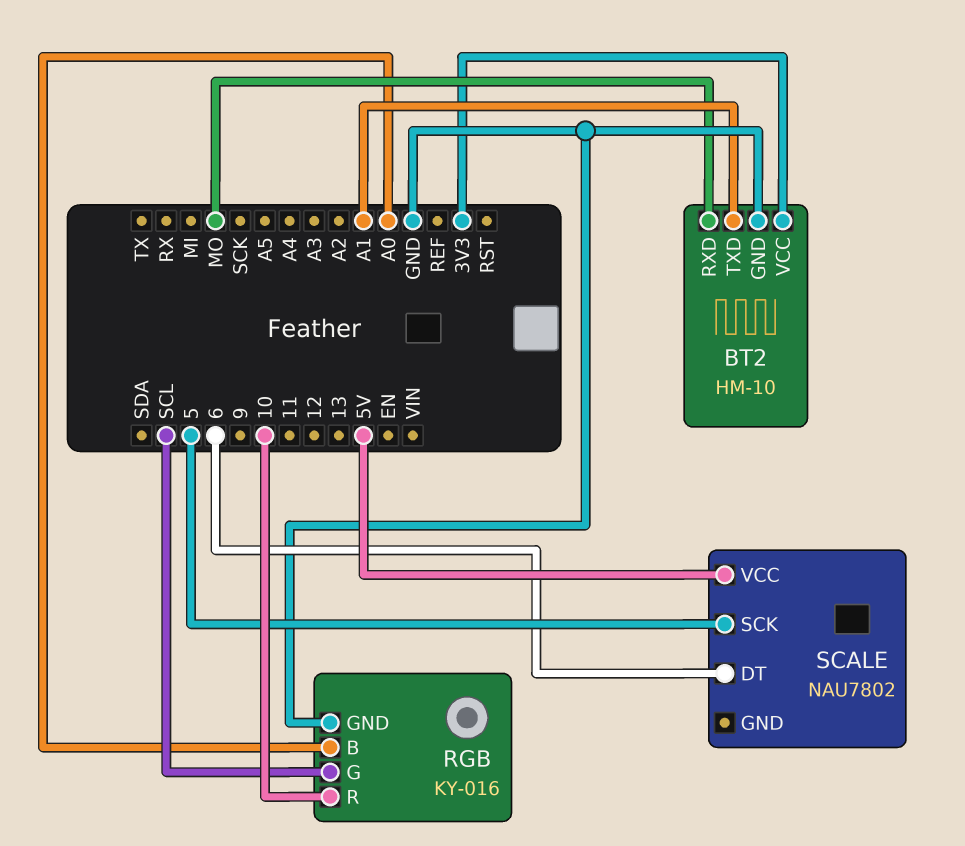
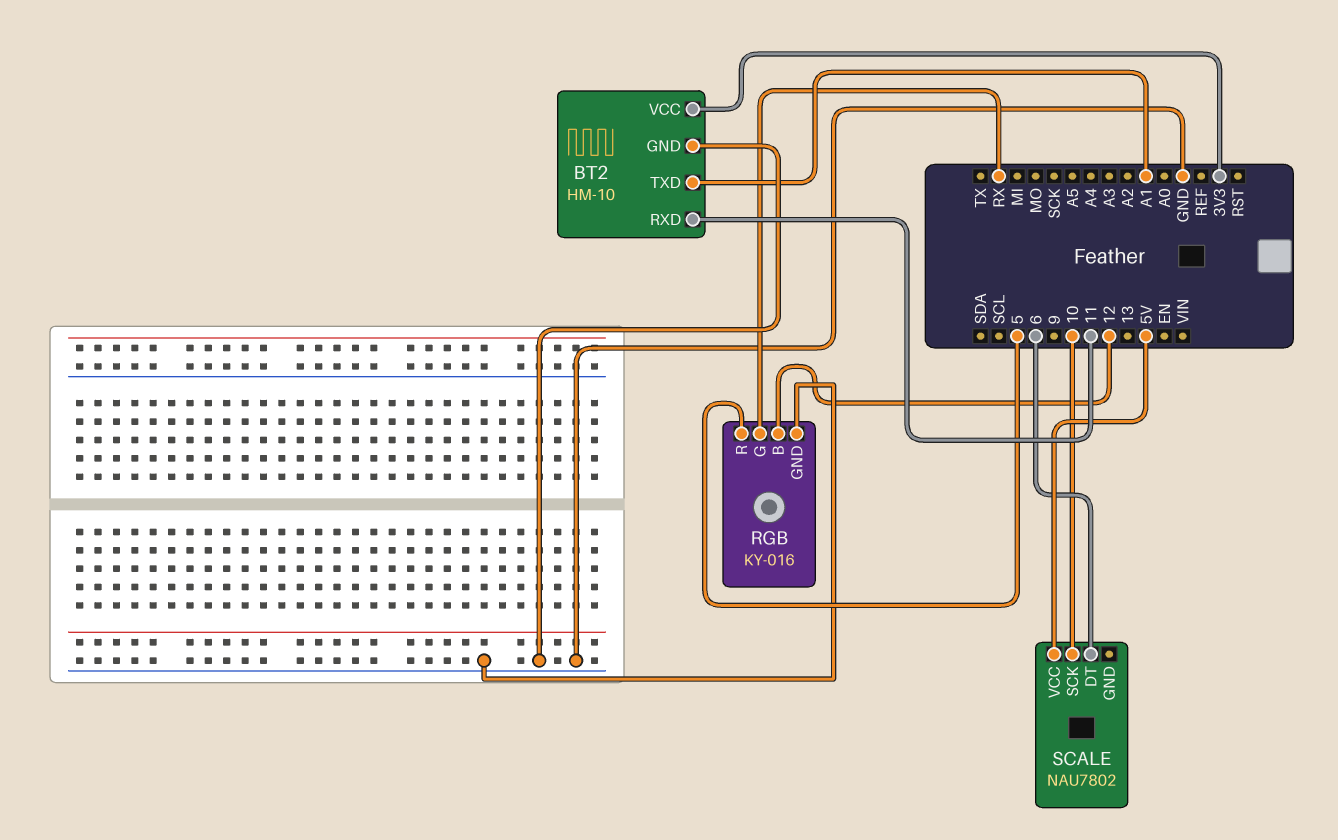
BT2 pin RXD: MO -> 11
RGB pin B: A0 -> 12
RGB pin G: SCL -> RX
RGB pin R: 10 -> 5
SCALE pin SCK: 5 -> 10

